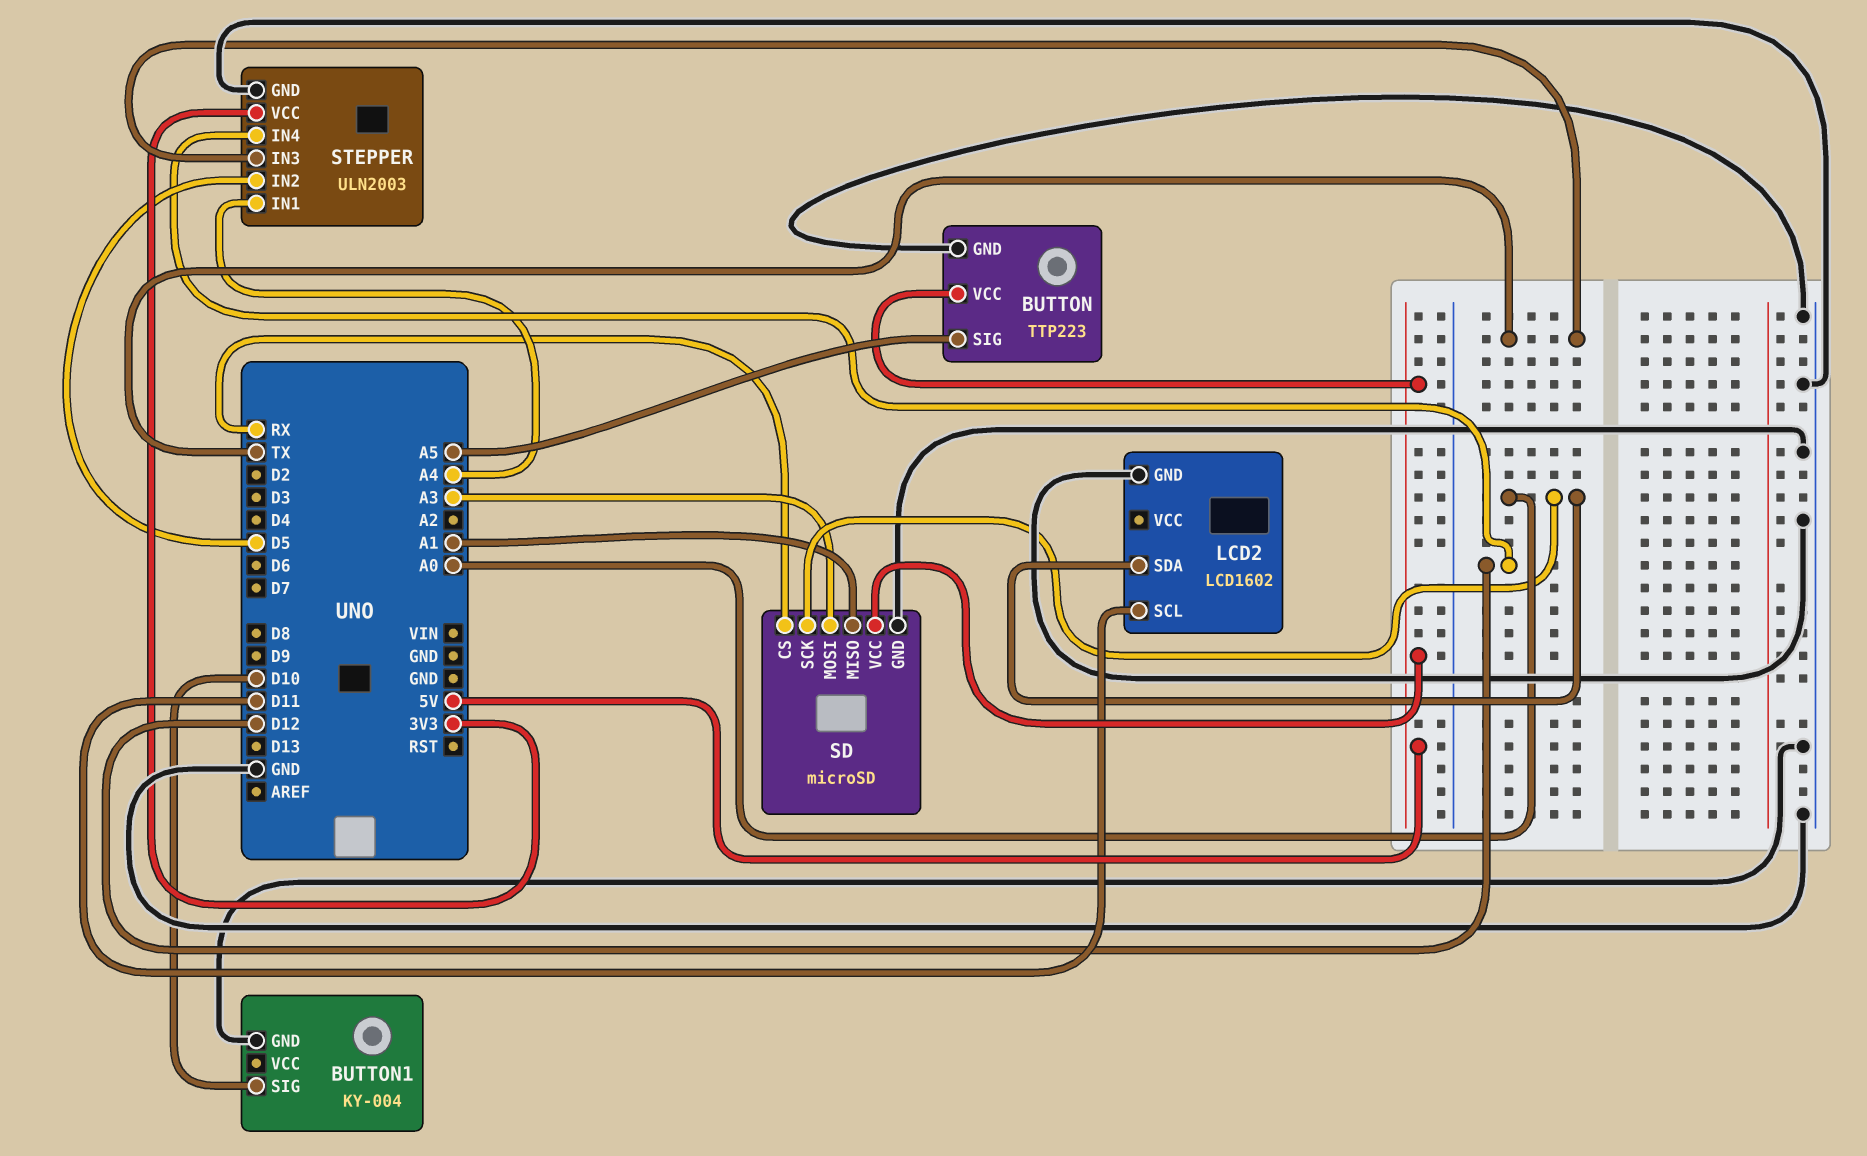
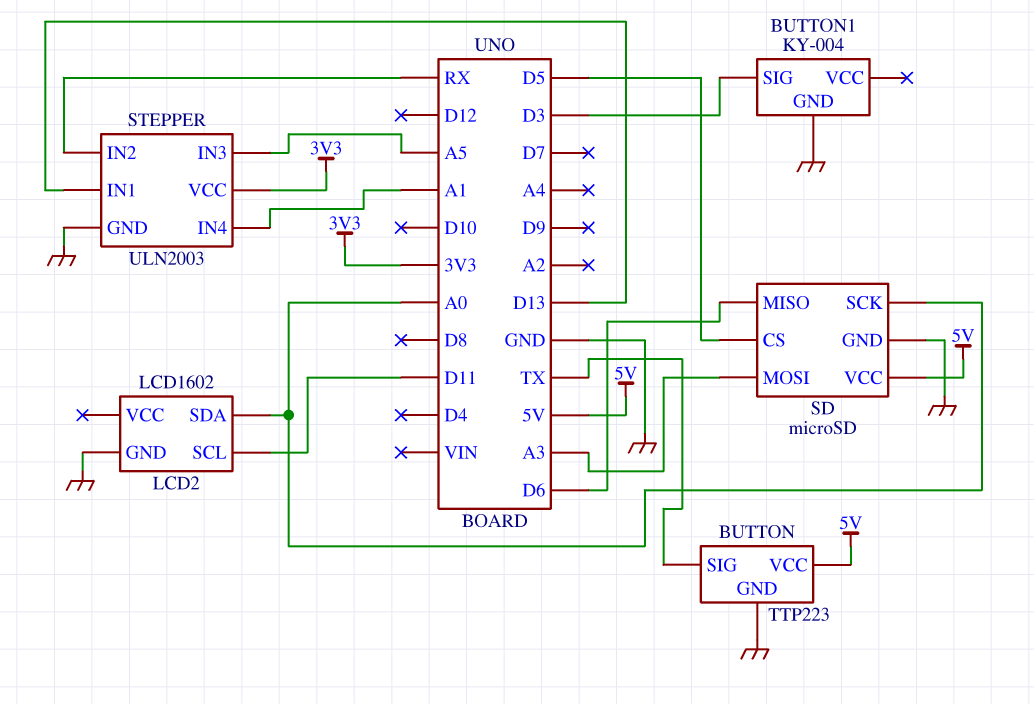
BUTTON pin SIG: A5 -> TX
BUTTON1 pin SIG: D10 -> D3
SD pin CS: RX -> D5
SD pin MISO: A1 -> D6
STEPPER pin IN1: A4 -> D13
STEPPER pin IN2: D5 -> RX
STEPPER pin IN3: TX -> A5
STEPPER pin IN4: D12 -> A1

